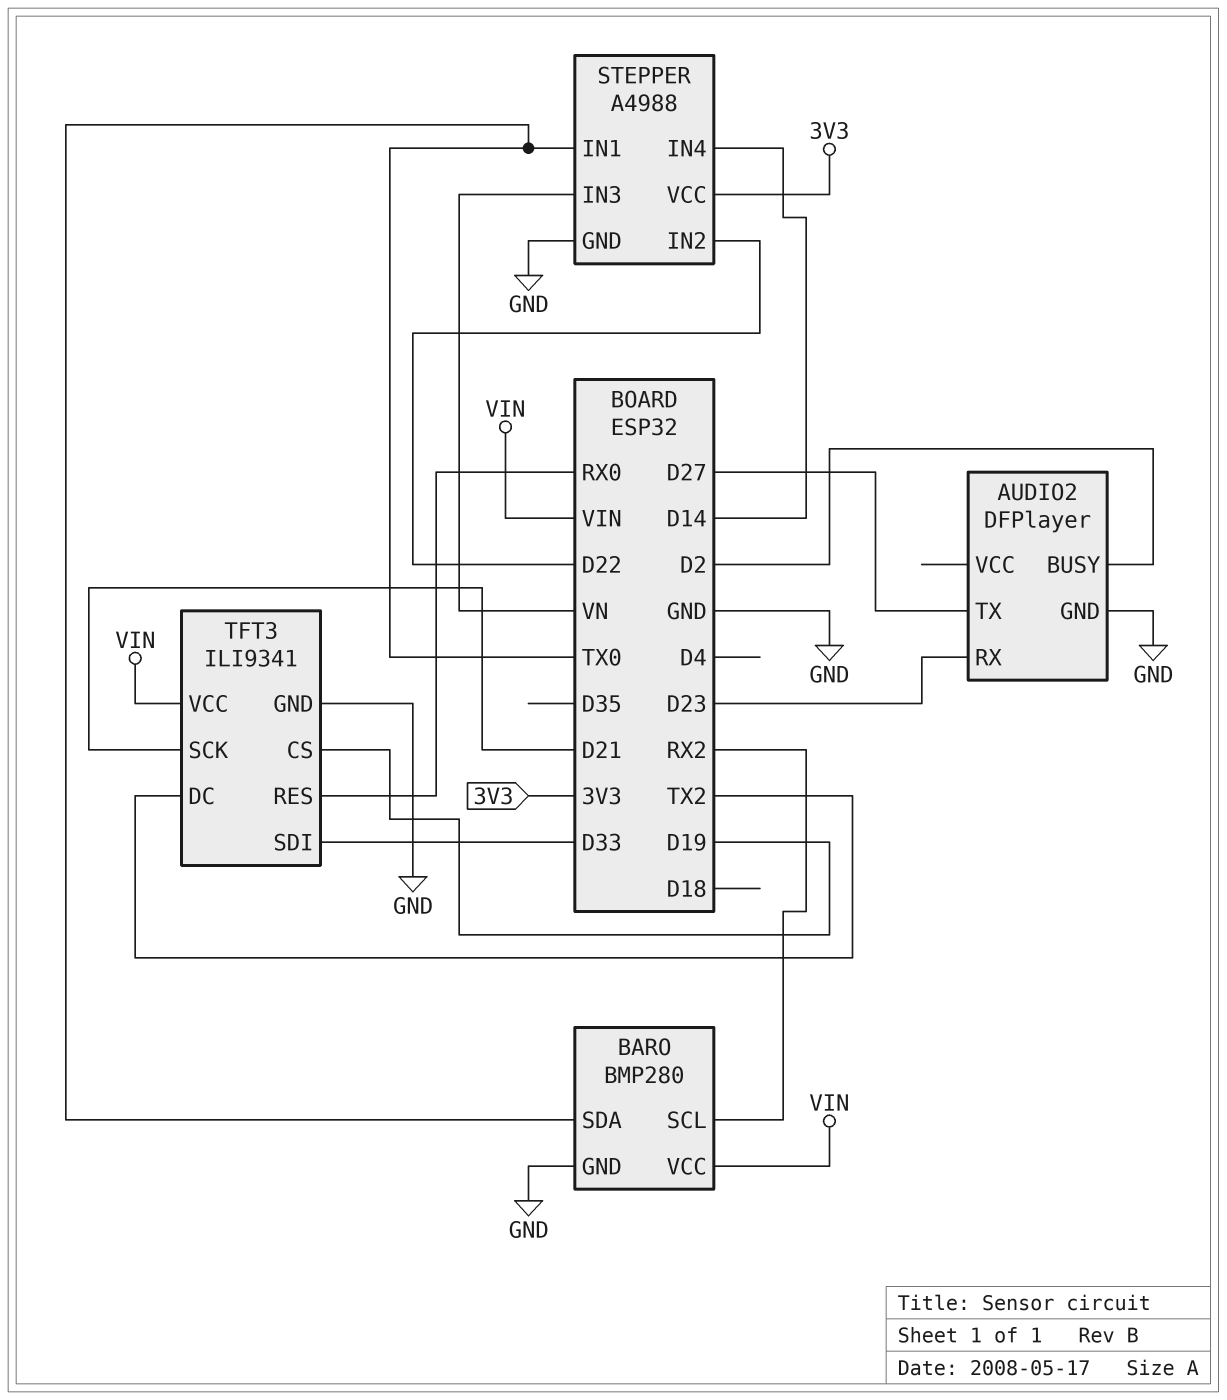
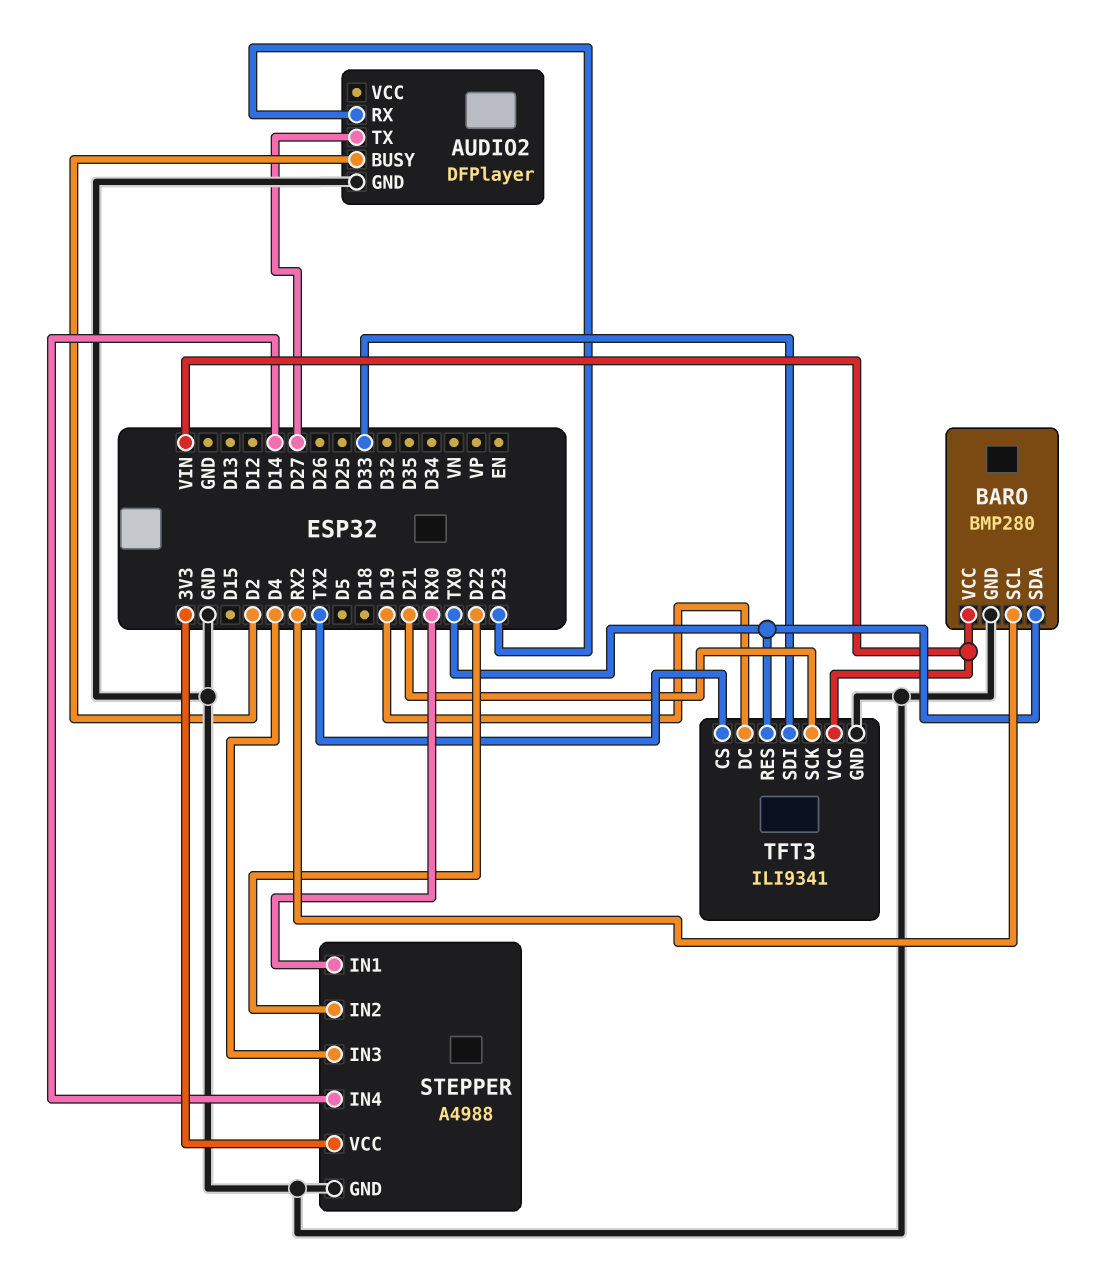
STEPPER pin IN1: TX0 -> RX0
STEPPER pin IN3: VN -> D4
TFT3 pin CS: D19 -> TX2
TFT3 pin DC: TX2 -> D19
TFT3 pin RES: RX0 -> TX0

